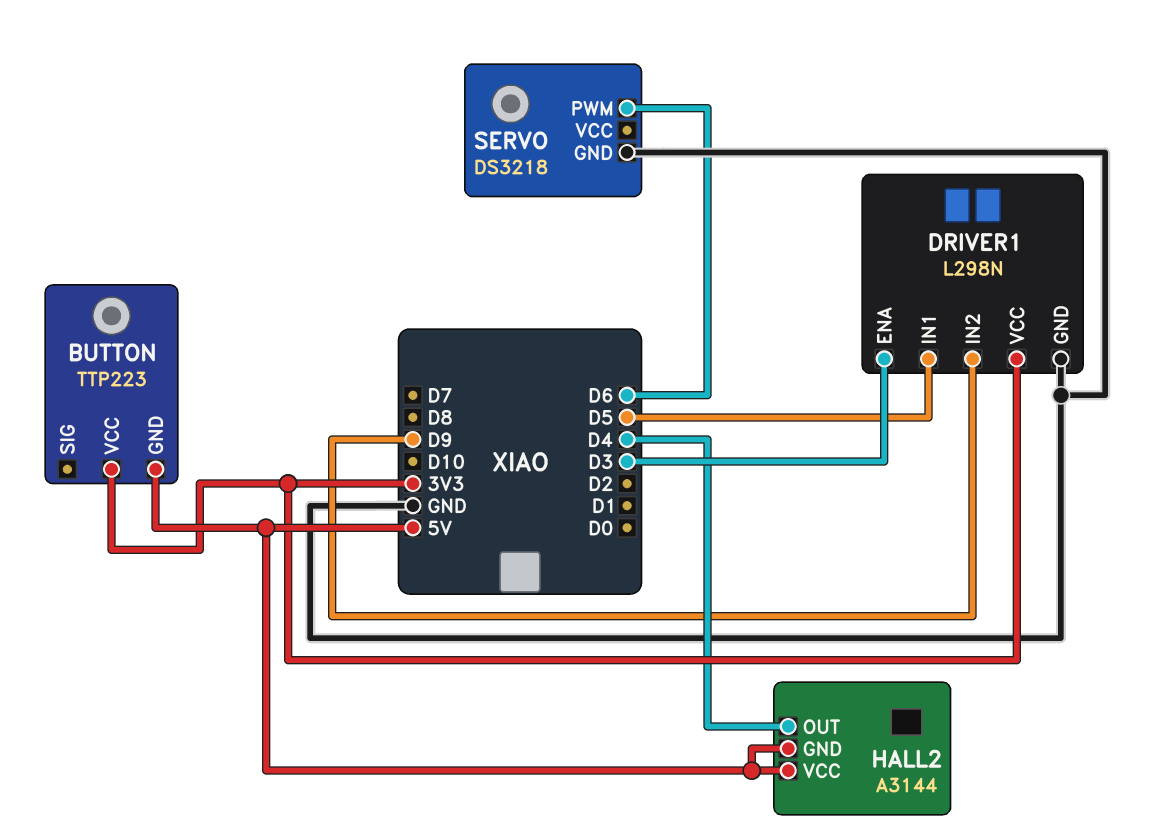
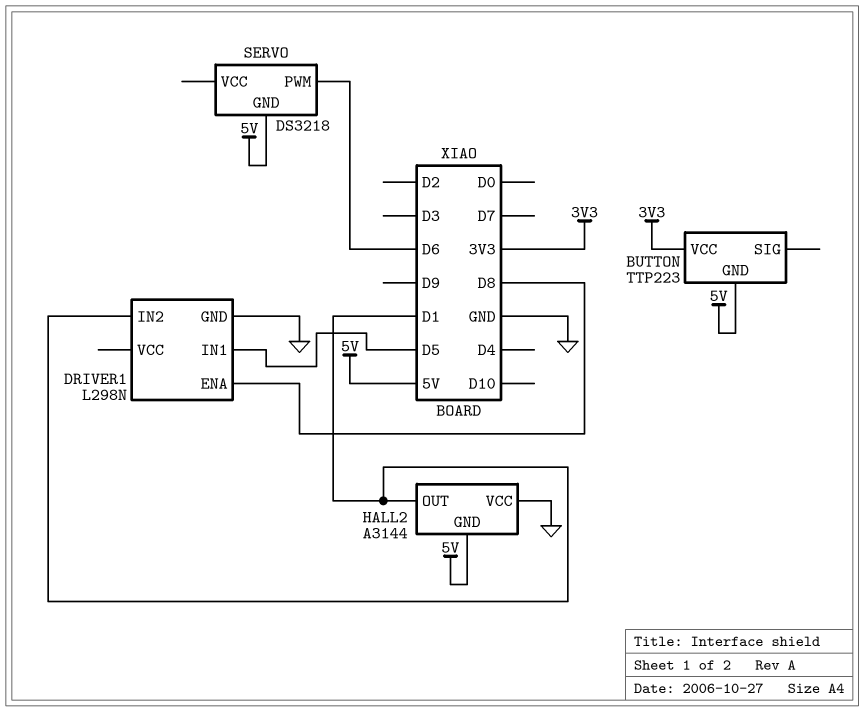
DRIVER1 pin ENA: D3 -> D8
DRIVER1 pin IN2: D9 -> D1
DRIVER1 pin VCC: 3V3 -> none
HALL2 pin OUT: D4 -> D1
HALL2 pin VCC: 5V -> GND
SERVO pin GND: GND -> 5V

